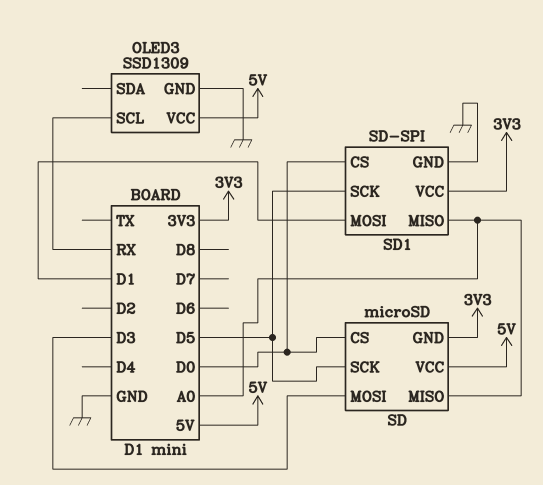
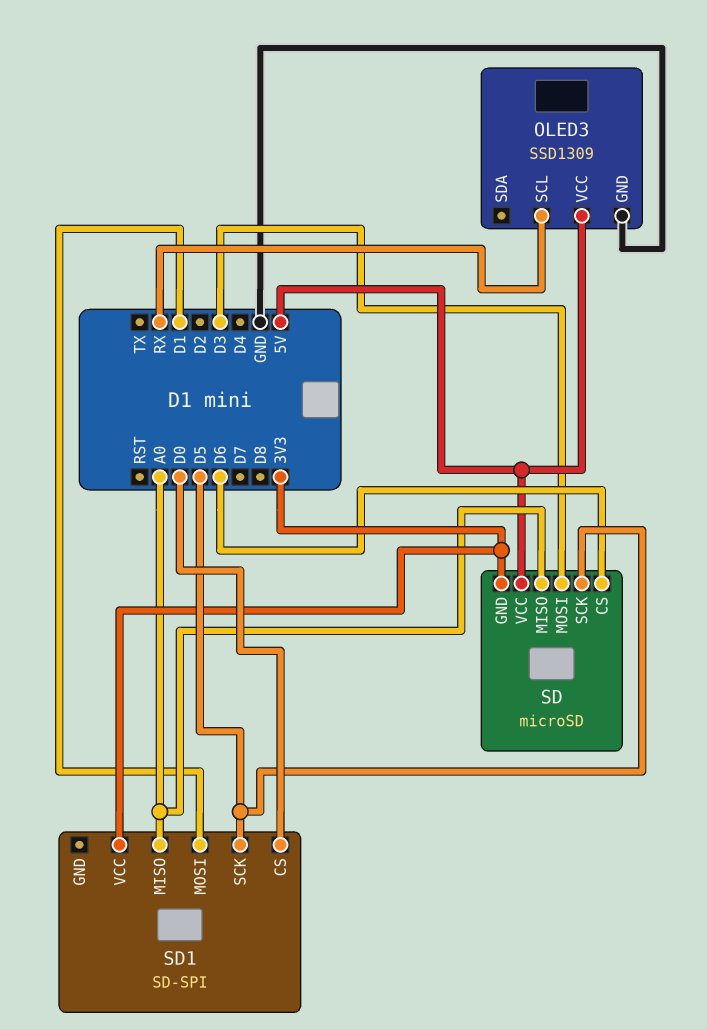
SD pin CS: D0 -> D6
SD1 pin GND: GND -> none

